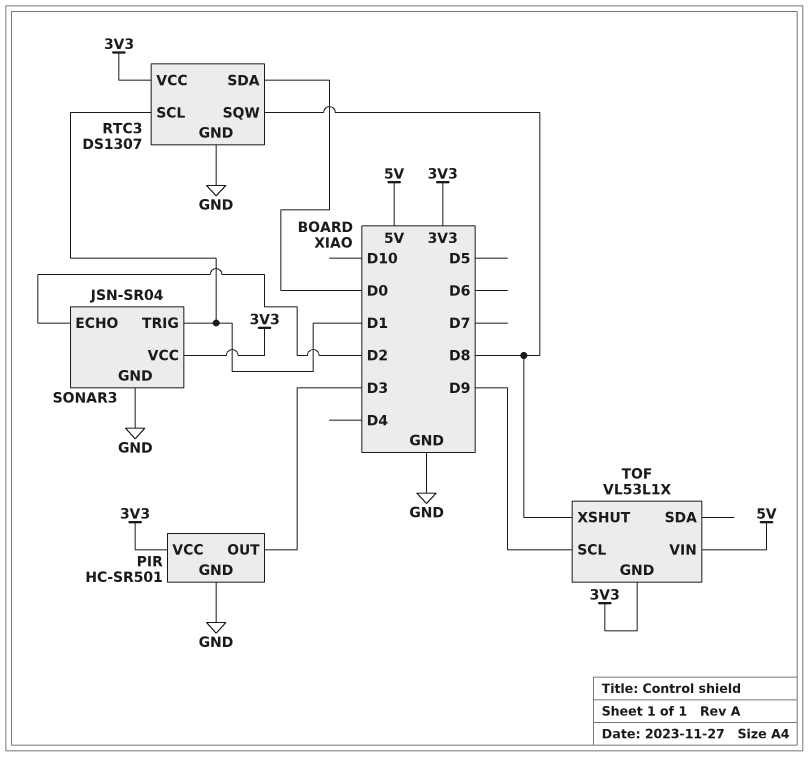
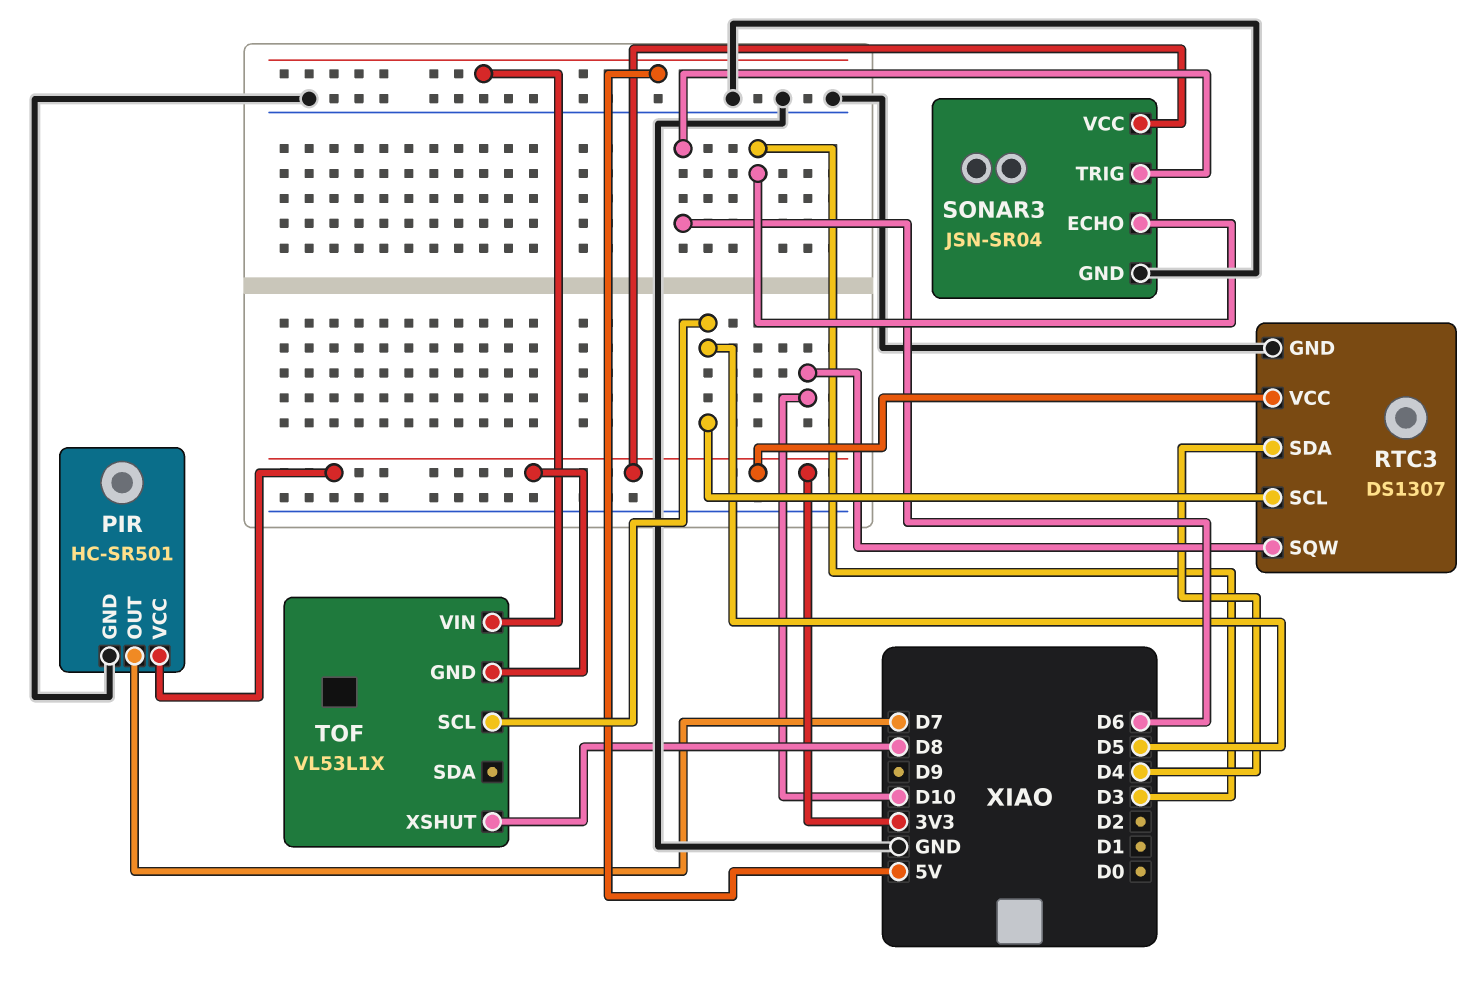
PIR pin OUT: D3 -> D7
RTC3 pin SCL: D1 -> D5
RTC3 pin SDA: D0 -> D4
RTC3 pin SQW: D8 -> D10
SONAR3 pin ECHO: D2 -> D3
SONAR3 pin TRIG: D1 -> D6
TOF pin SCL: D9 -> D5

